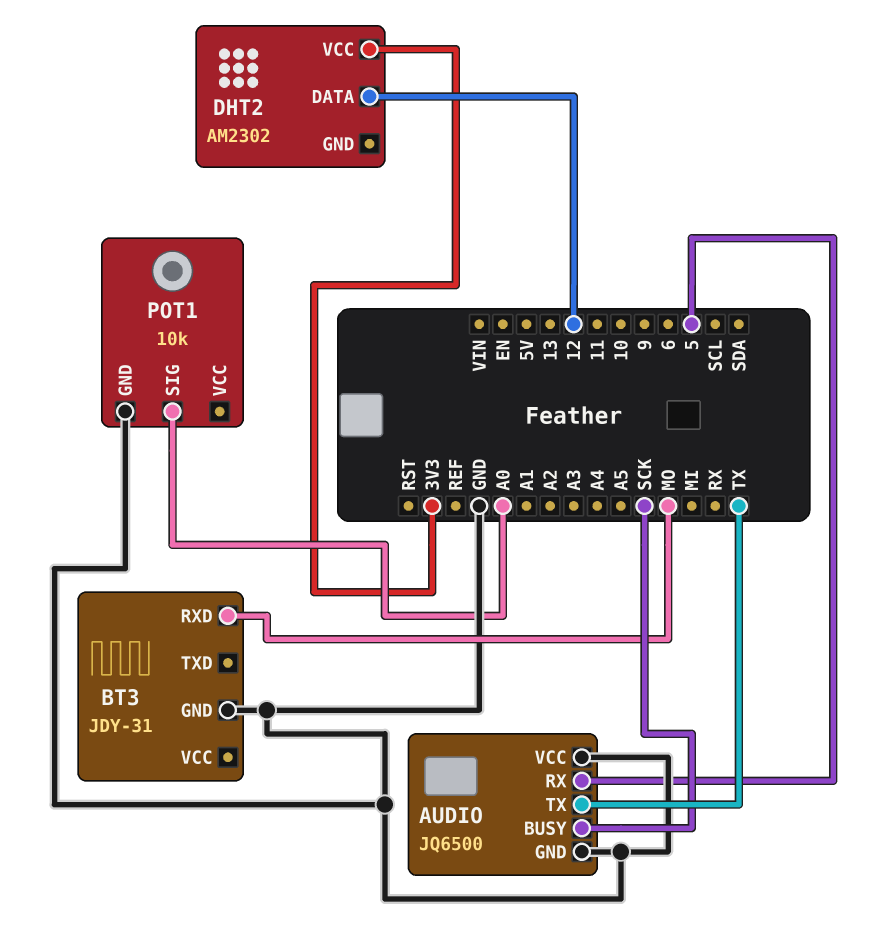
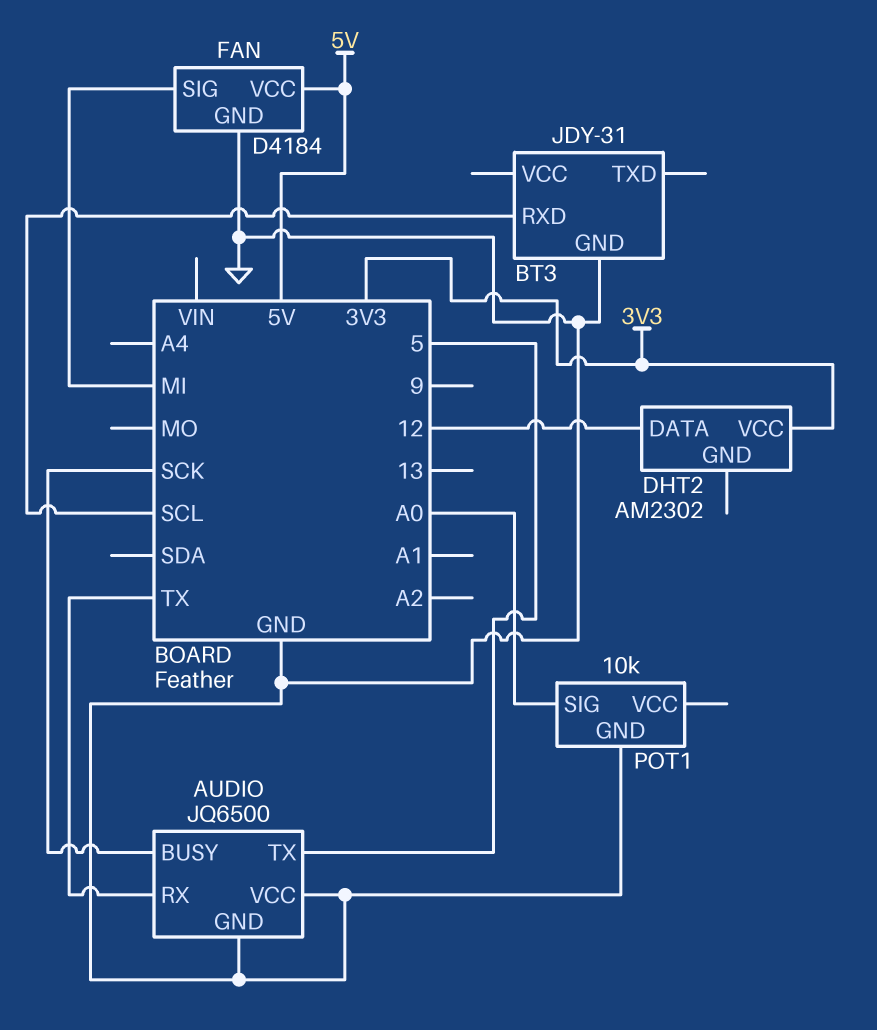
AUDIO pin RX: 5 -> TX
AUDIO pin TX: TX -> 5
BT3 pin RXD: MO -> SCL
FAN: none -> D4184
FAN pin GND: none -> GND
FAN pin SIG: none -> MI
FAN pin VCC: none -> 5V

